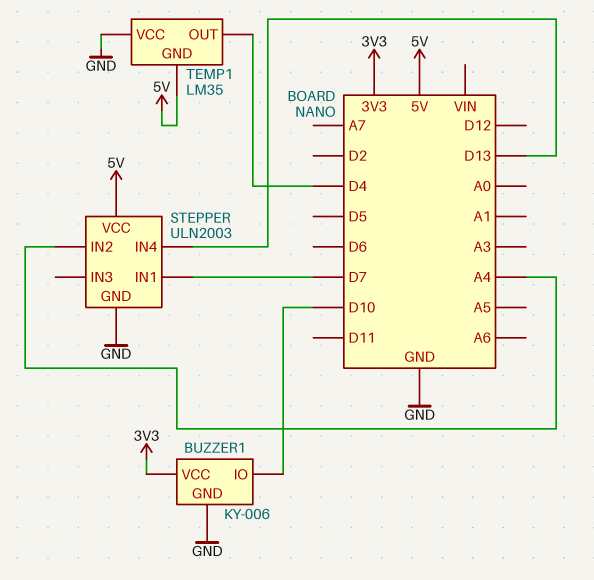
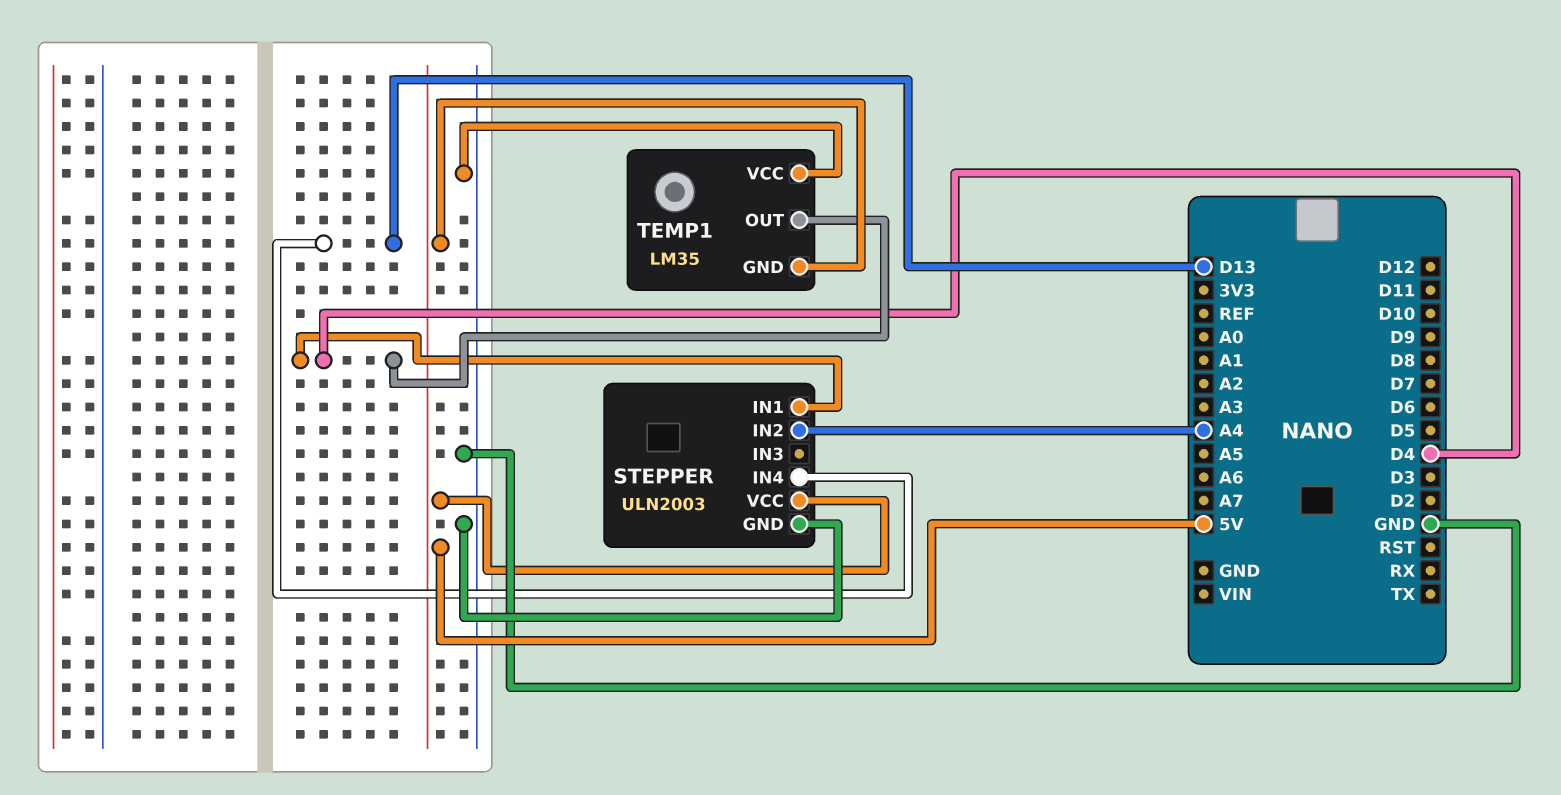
BUZZER1: KY-006 -> none
BUZZER1 pin GND: GND -> none
BUZZER1 pin IO: D10 -> none
BUZZER1 pin VCC: 3V3 -> none
STEPPER pin IN1: D7 -> D4

